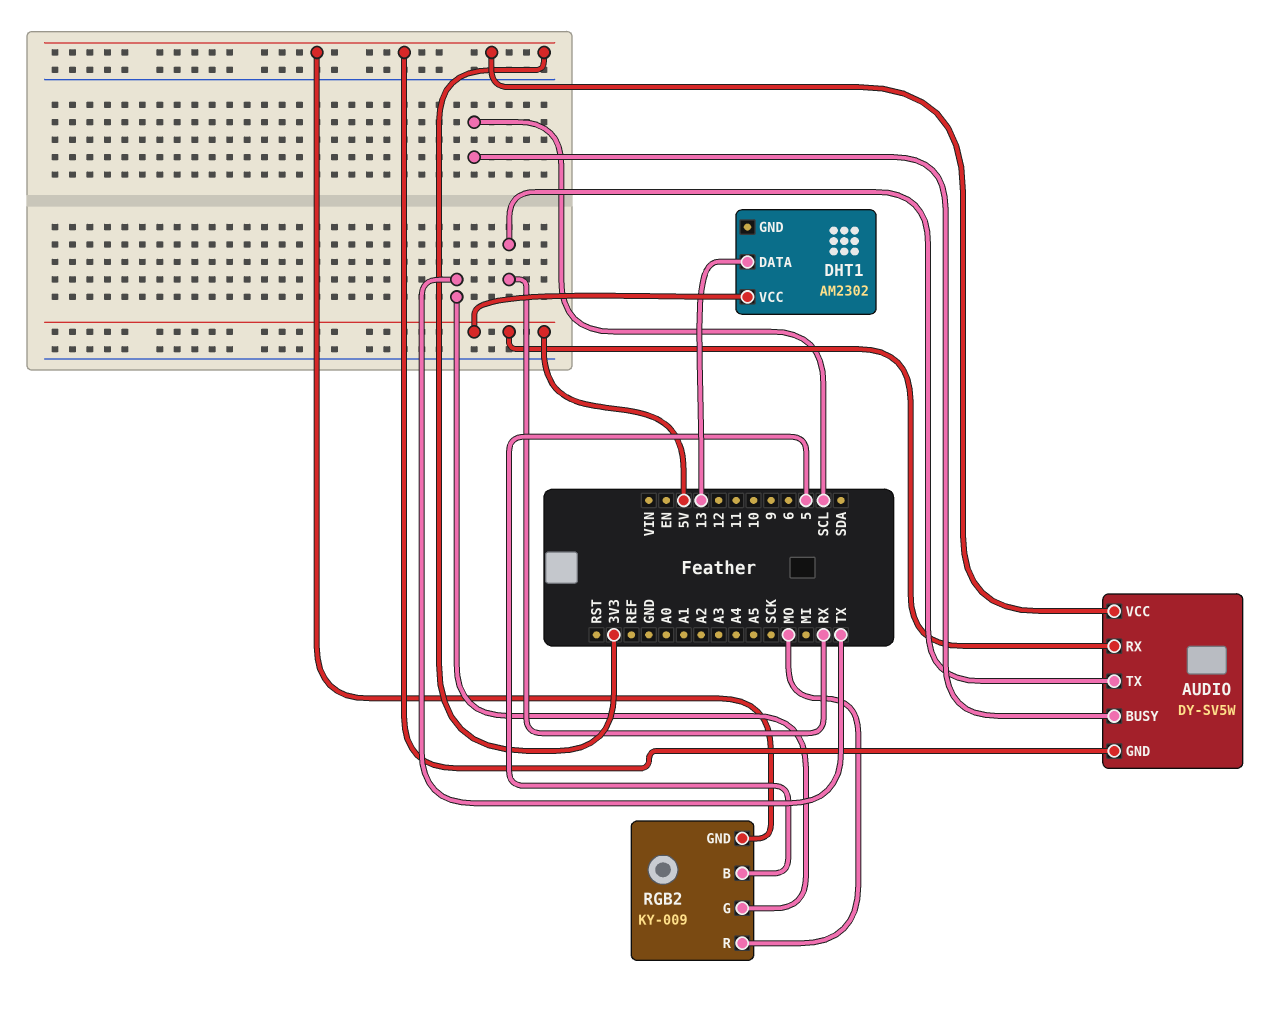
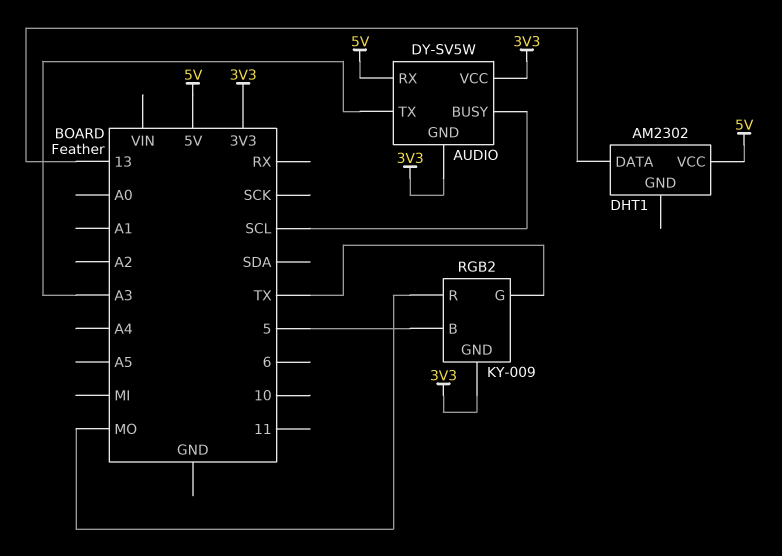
AUDIO pin TX: RX -> A3

